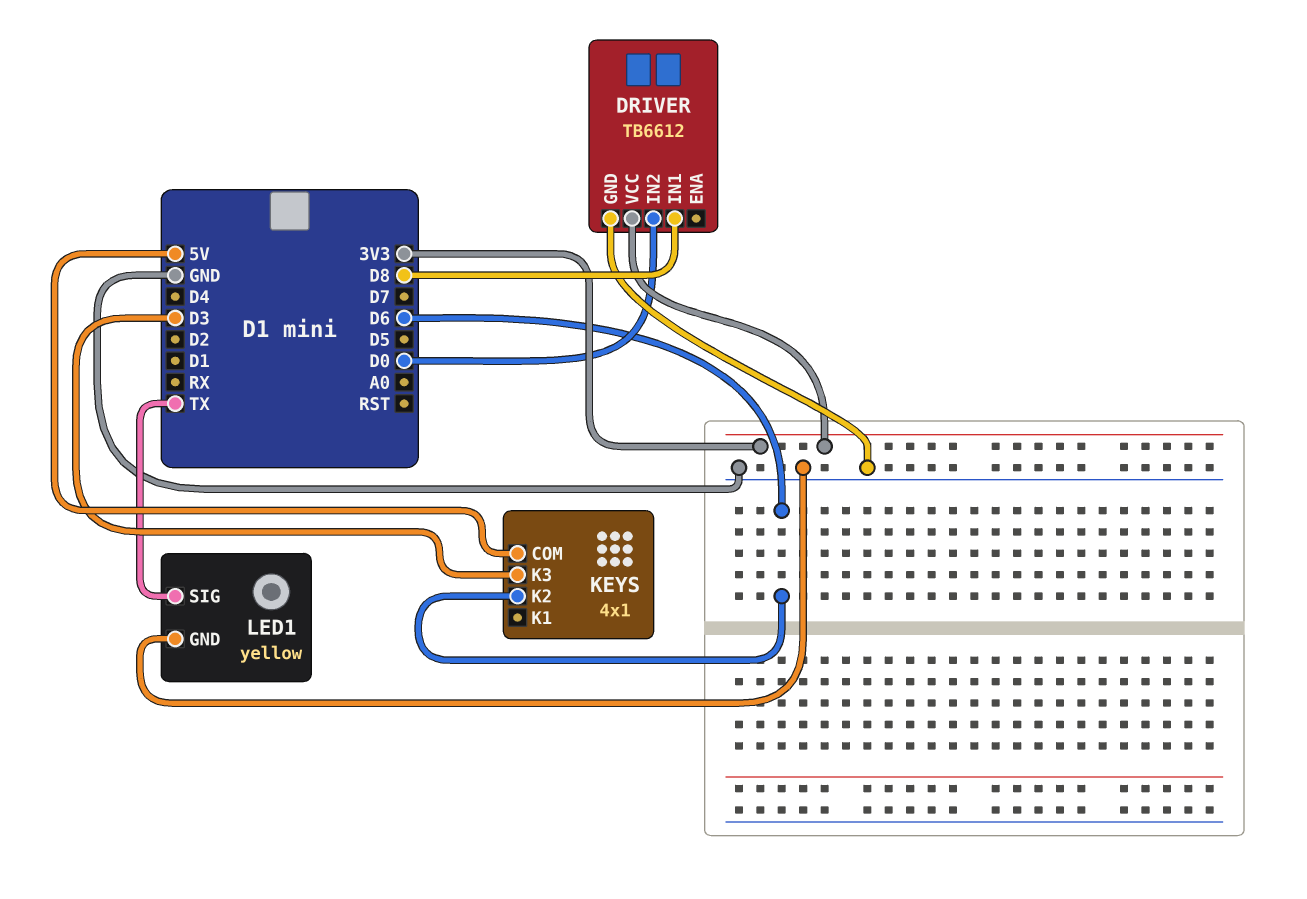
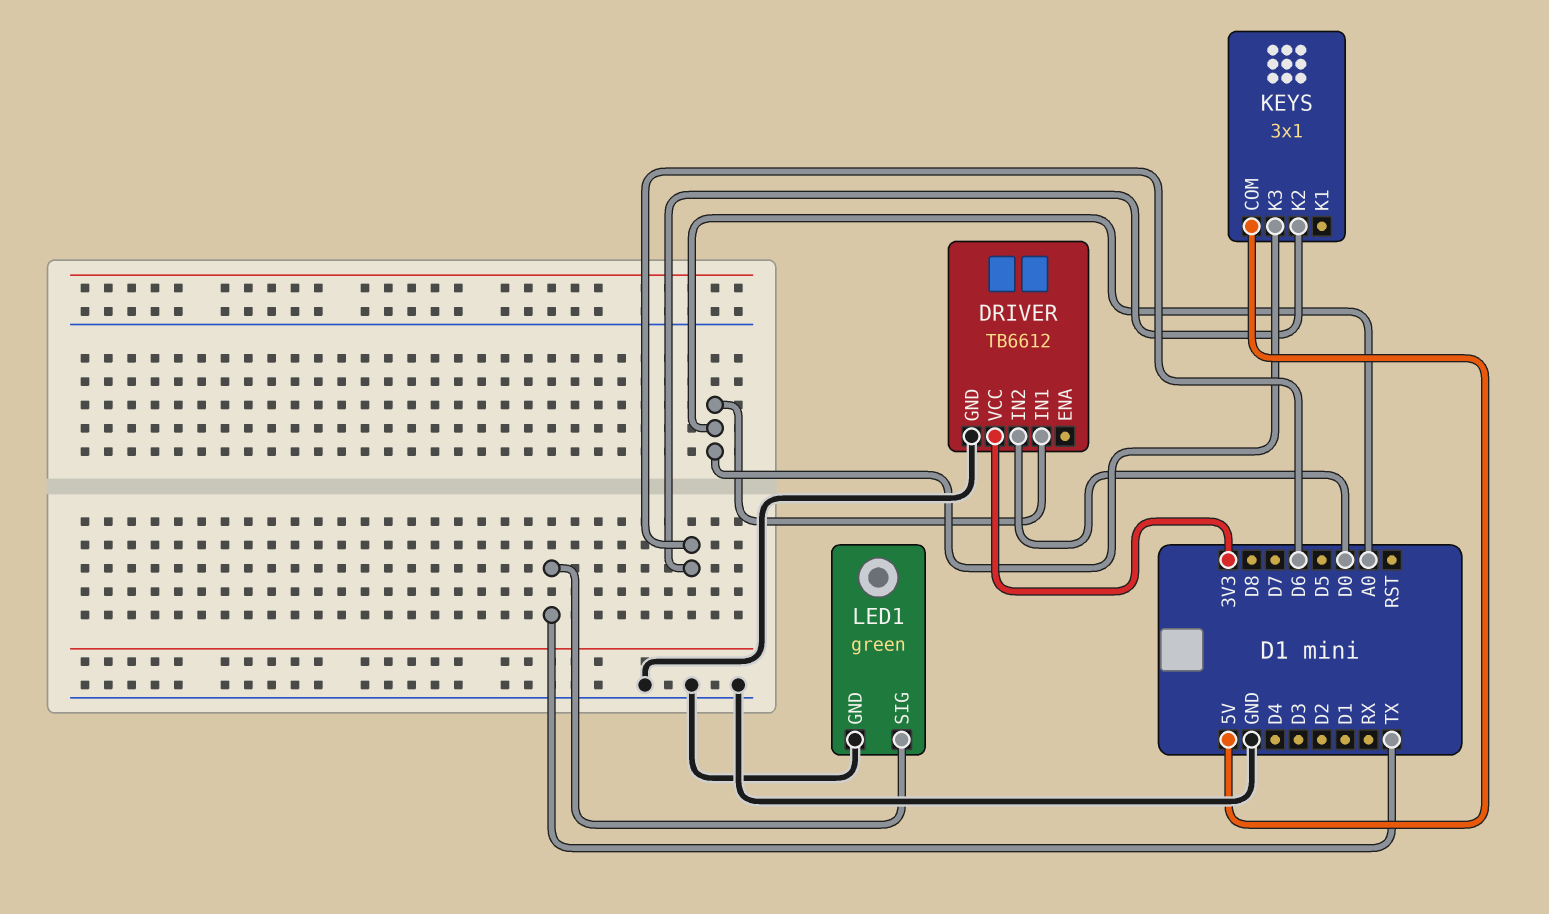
DRIVER pin IN1: D8 -> A0
KEYS: 4x1 -> 3x1
KEYS pin K3: D3 -> A0
LED1: yellow -> green

